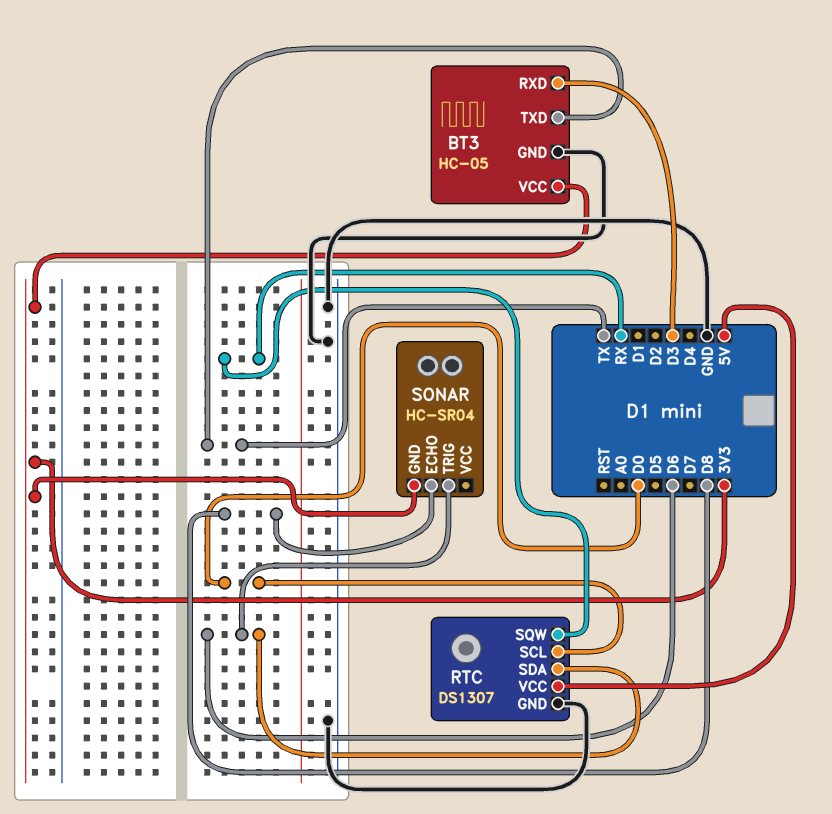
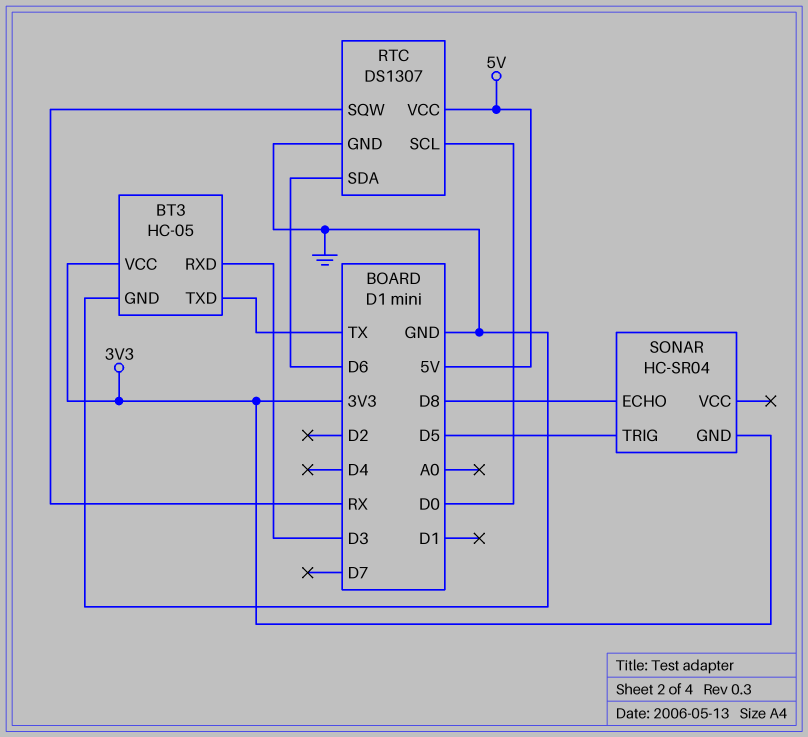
SONAR pin TRIG: D6 -> D5

